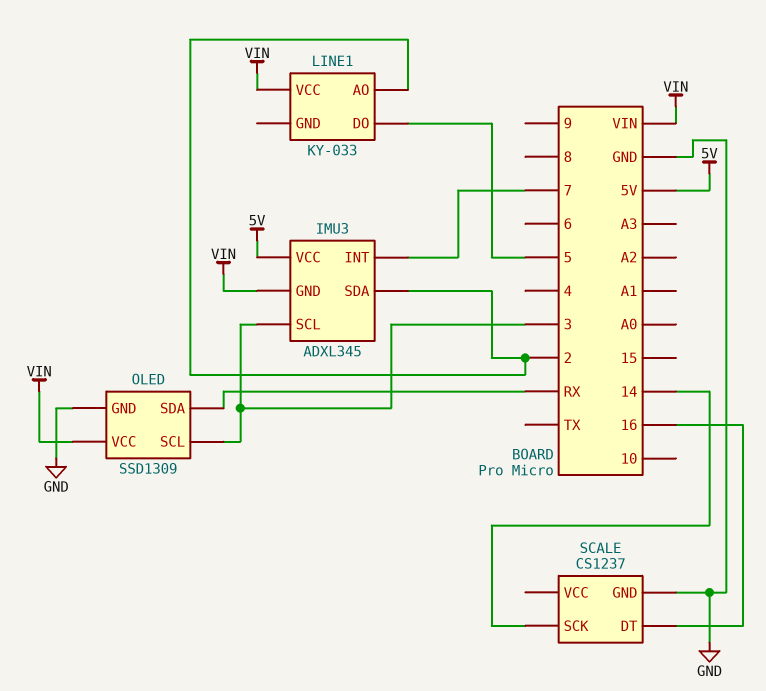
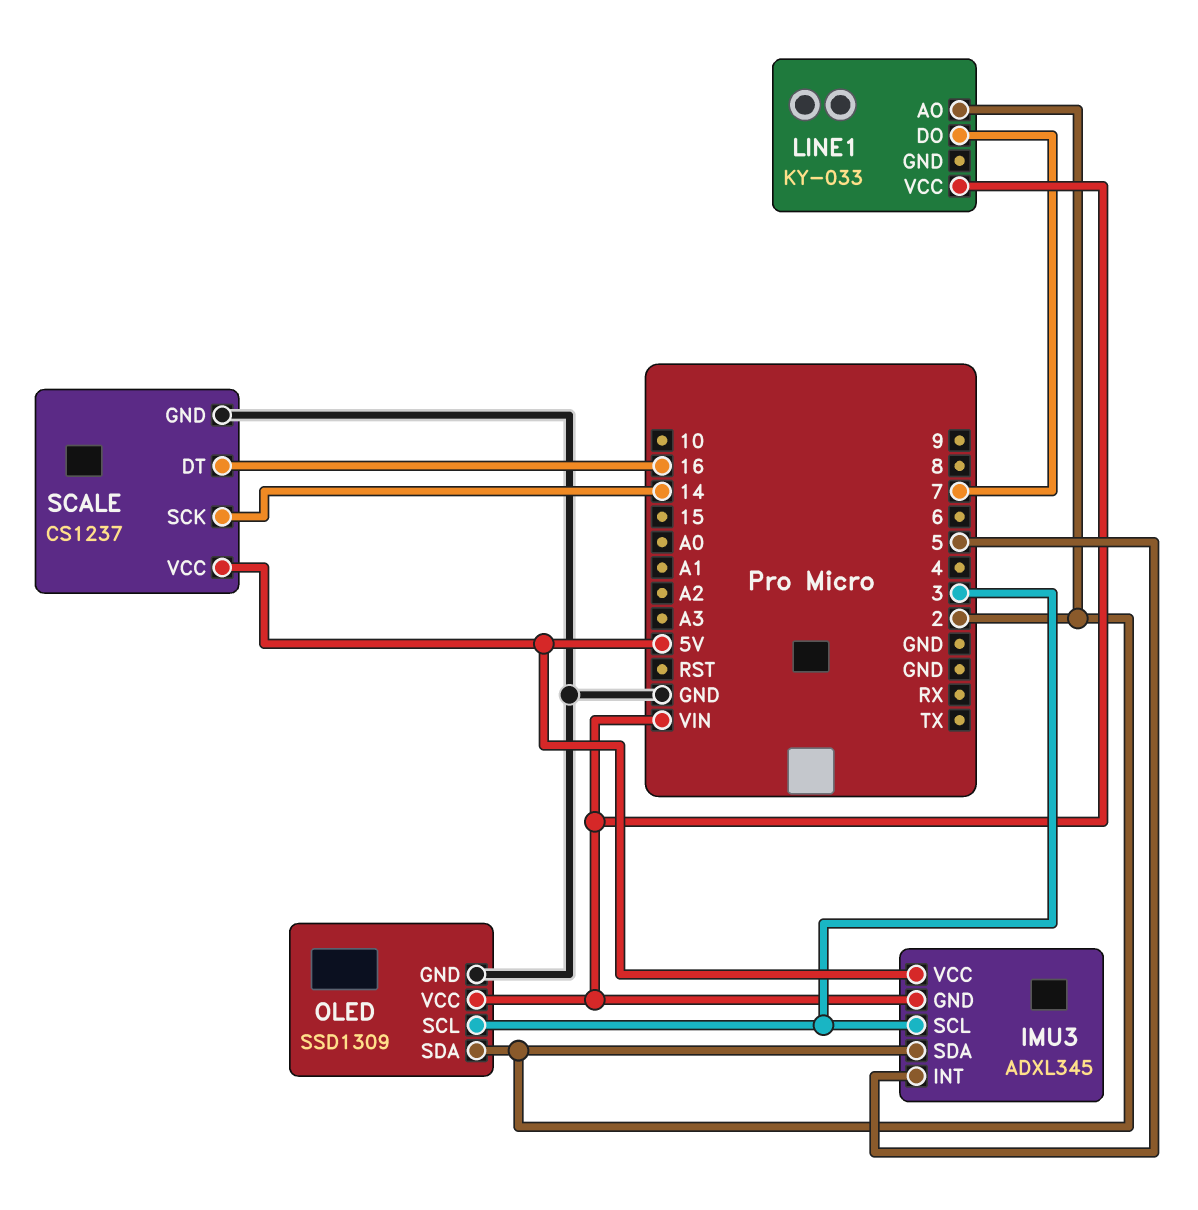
IMU3 pin INT: 7 -> 5
LINE1 pin DO: 5 -> 7
OLED pin SDA: RX -> 2
SCALE pin VCC: none -> 5V

